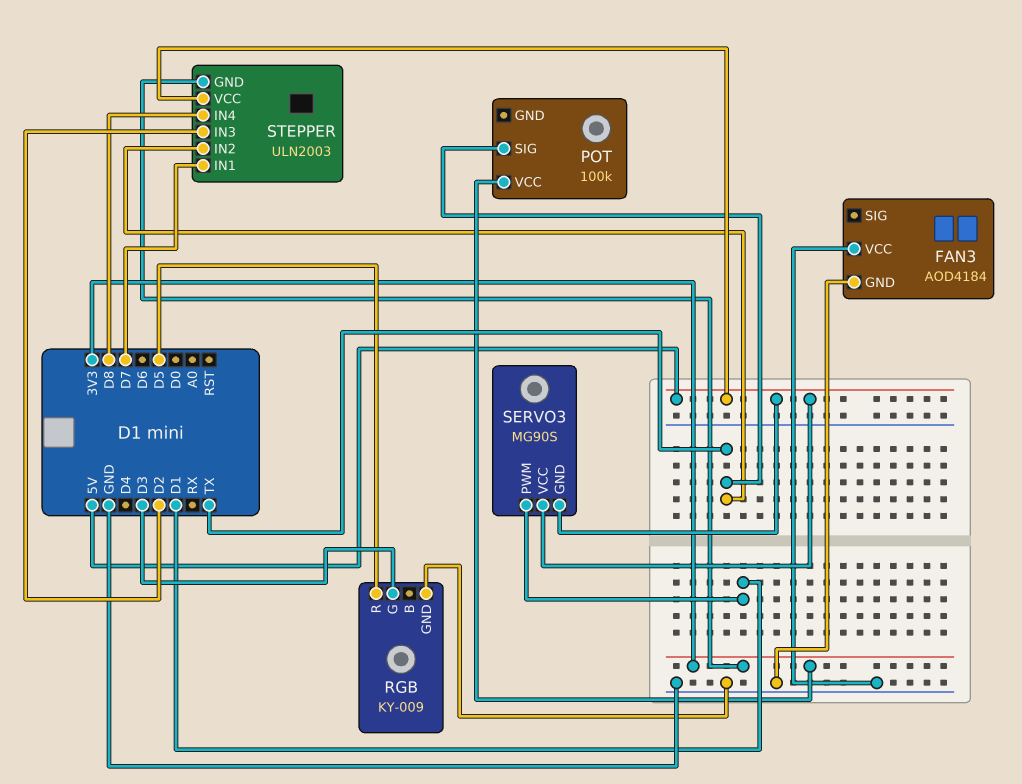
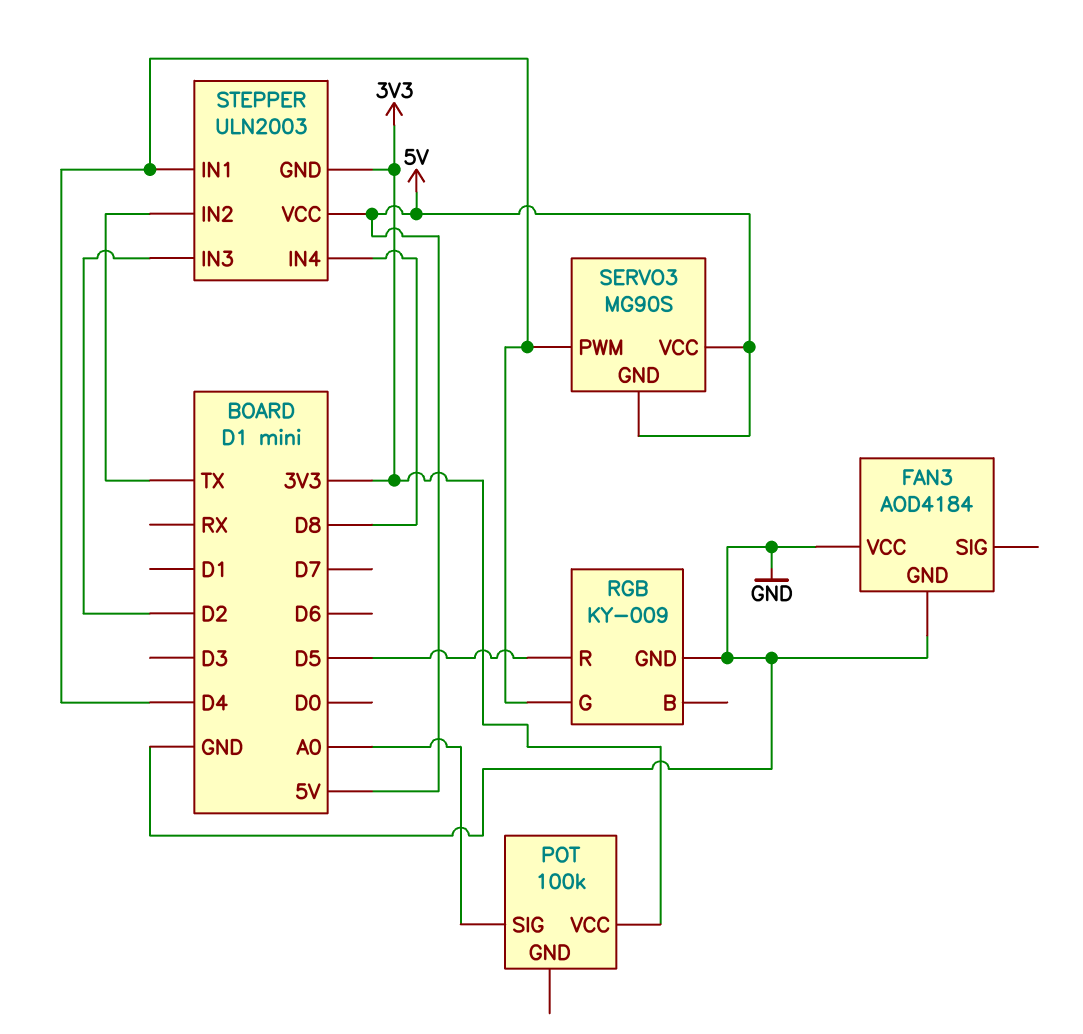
POT pin SIG: TX -> A0
RGB pin G: D3 -> D4
SERVO3 pin PWM: D1 -> D4
STEPPER pin IN1: D7 -> D4

